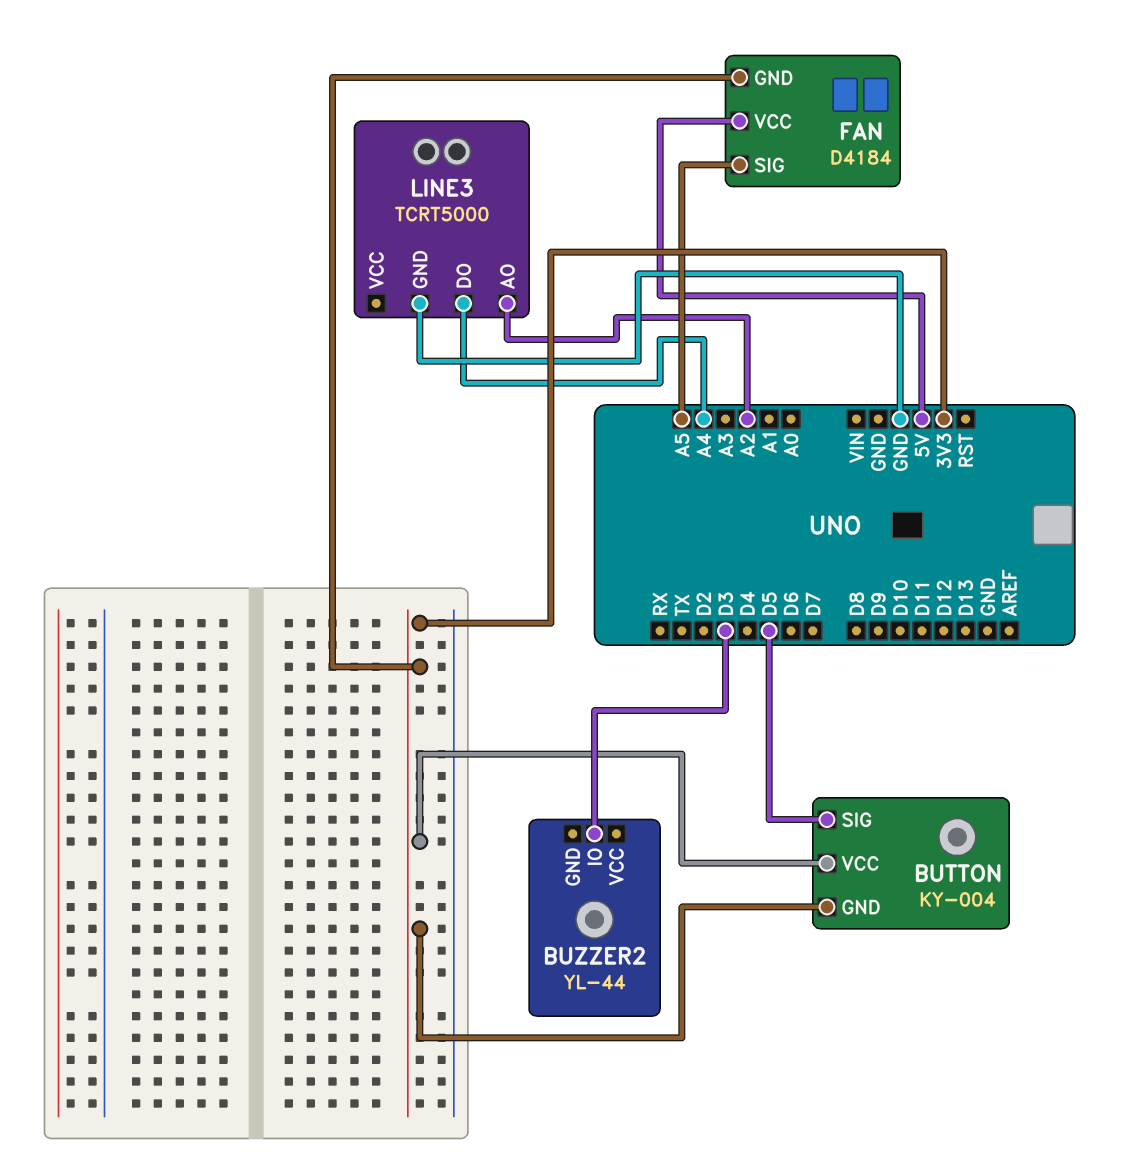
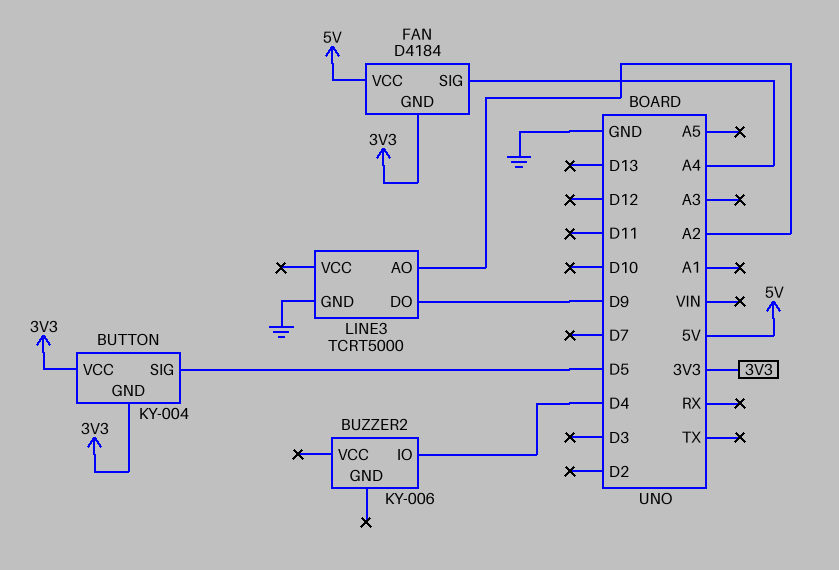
BUZZER2: YL-44 -> KY-006
BUZZER2 pin IO: D3 -> D4
FAN pin SIG: A5 -> A4
LINE3 pin DO: A4 -> D9

